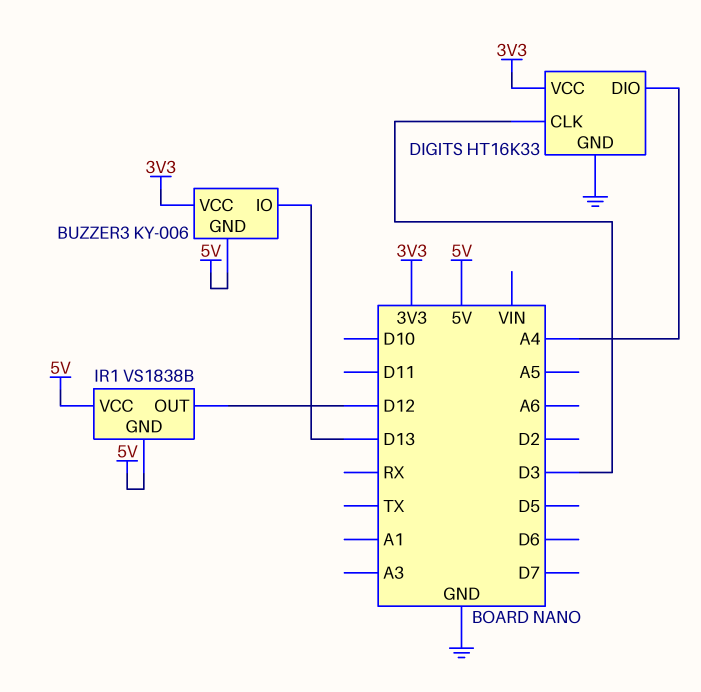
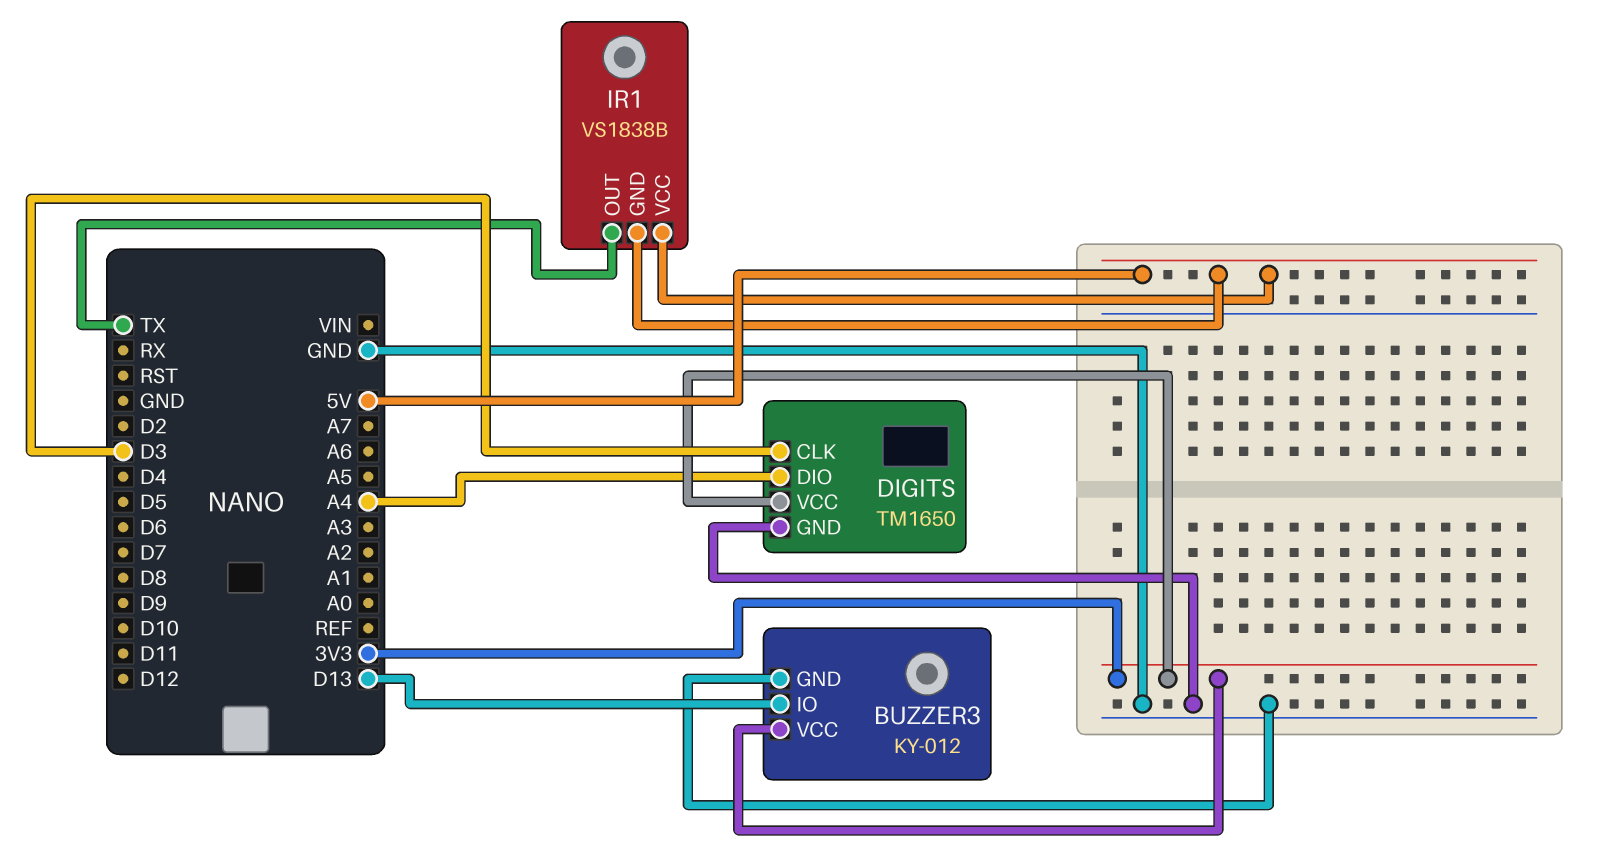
BUZZER3: KY-006 -> KY-012
BUZZER3 pin GND: 5V -> GND
DIGITS: HT16K33 -> TM1650
IR1 pin OUT: D12 -> TX

